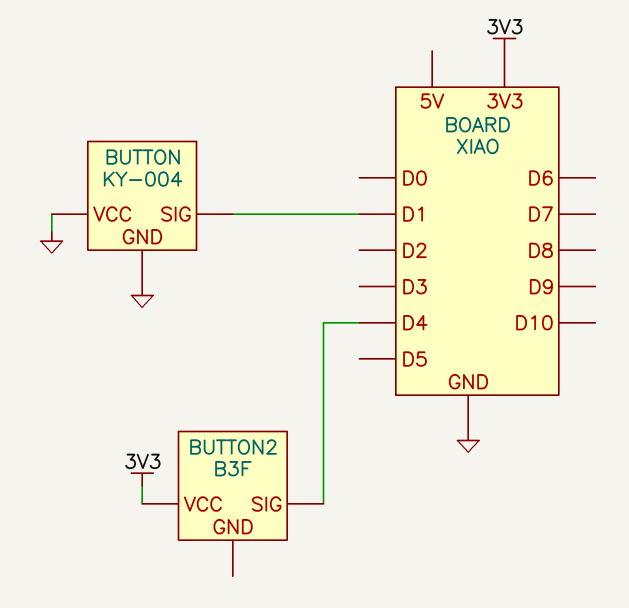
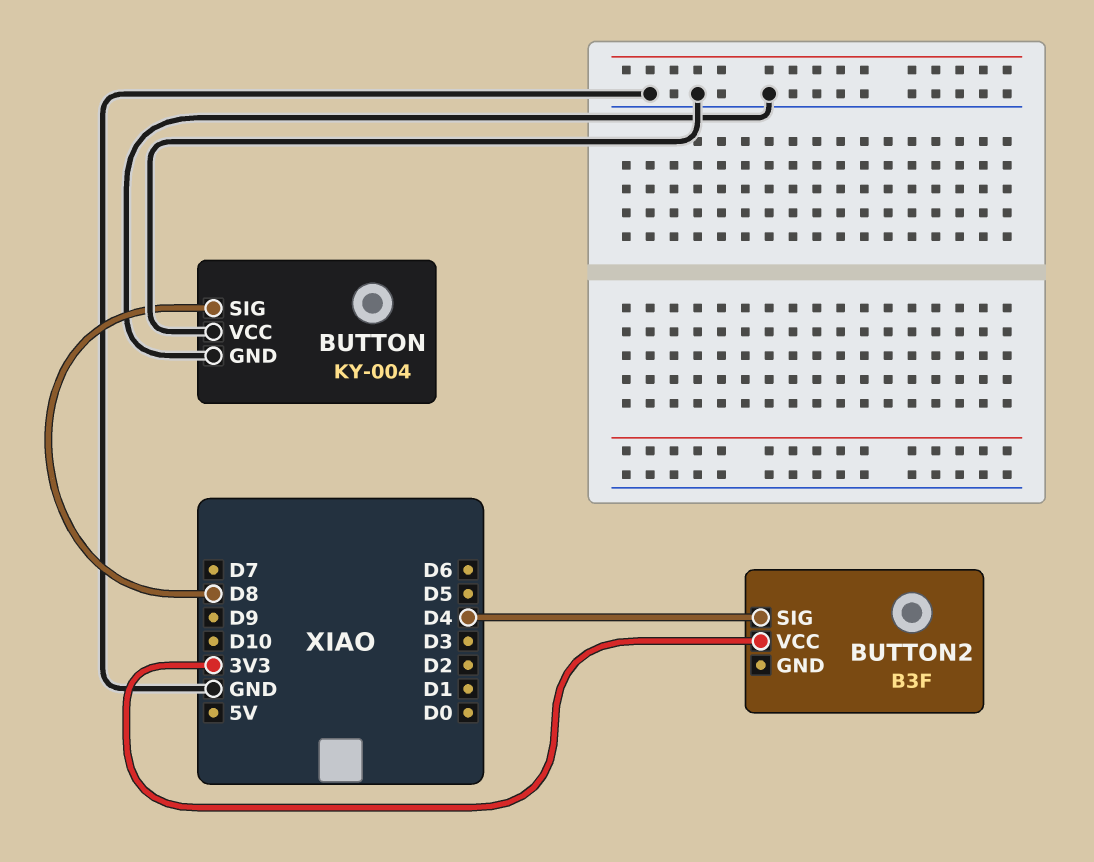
BUTTON pin SIG: D1 -> D8

